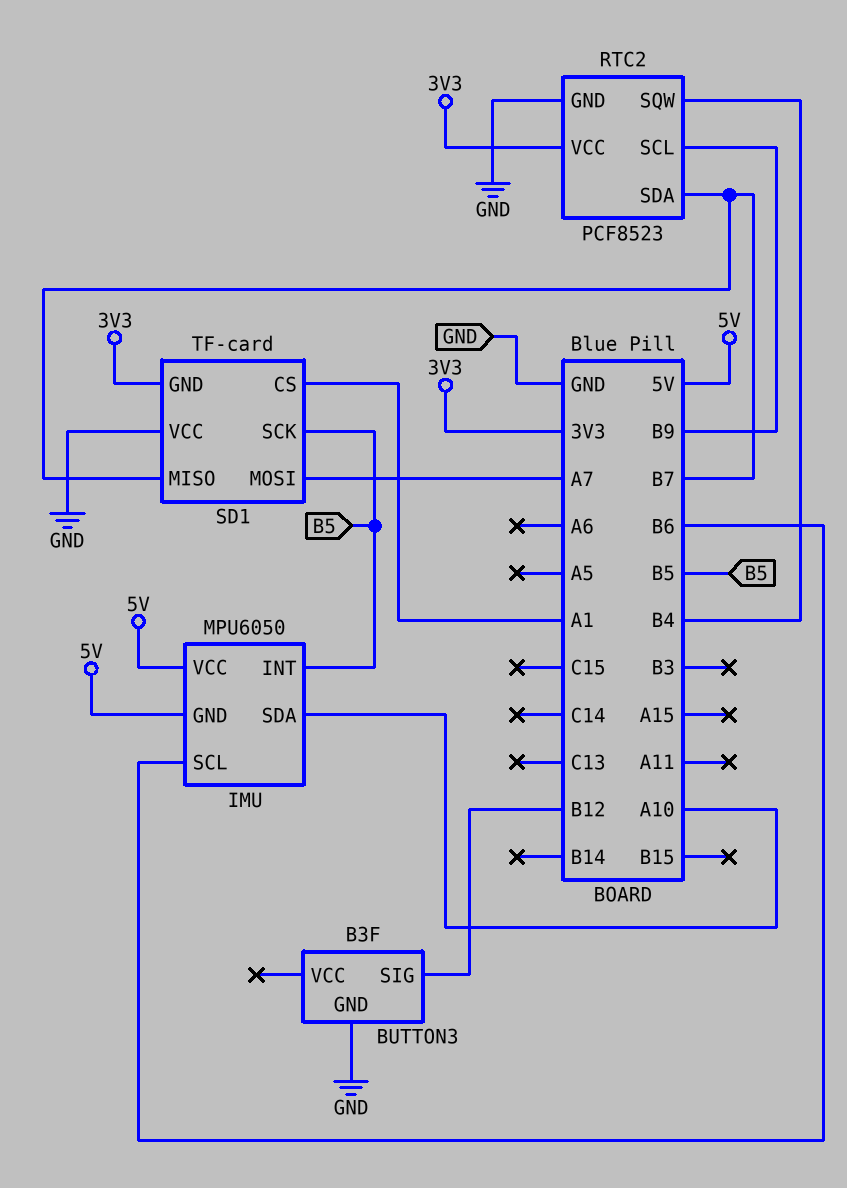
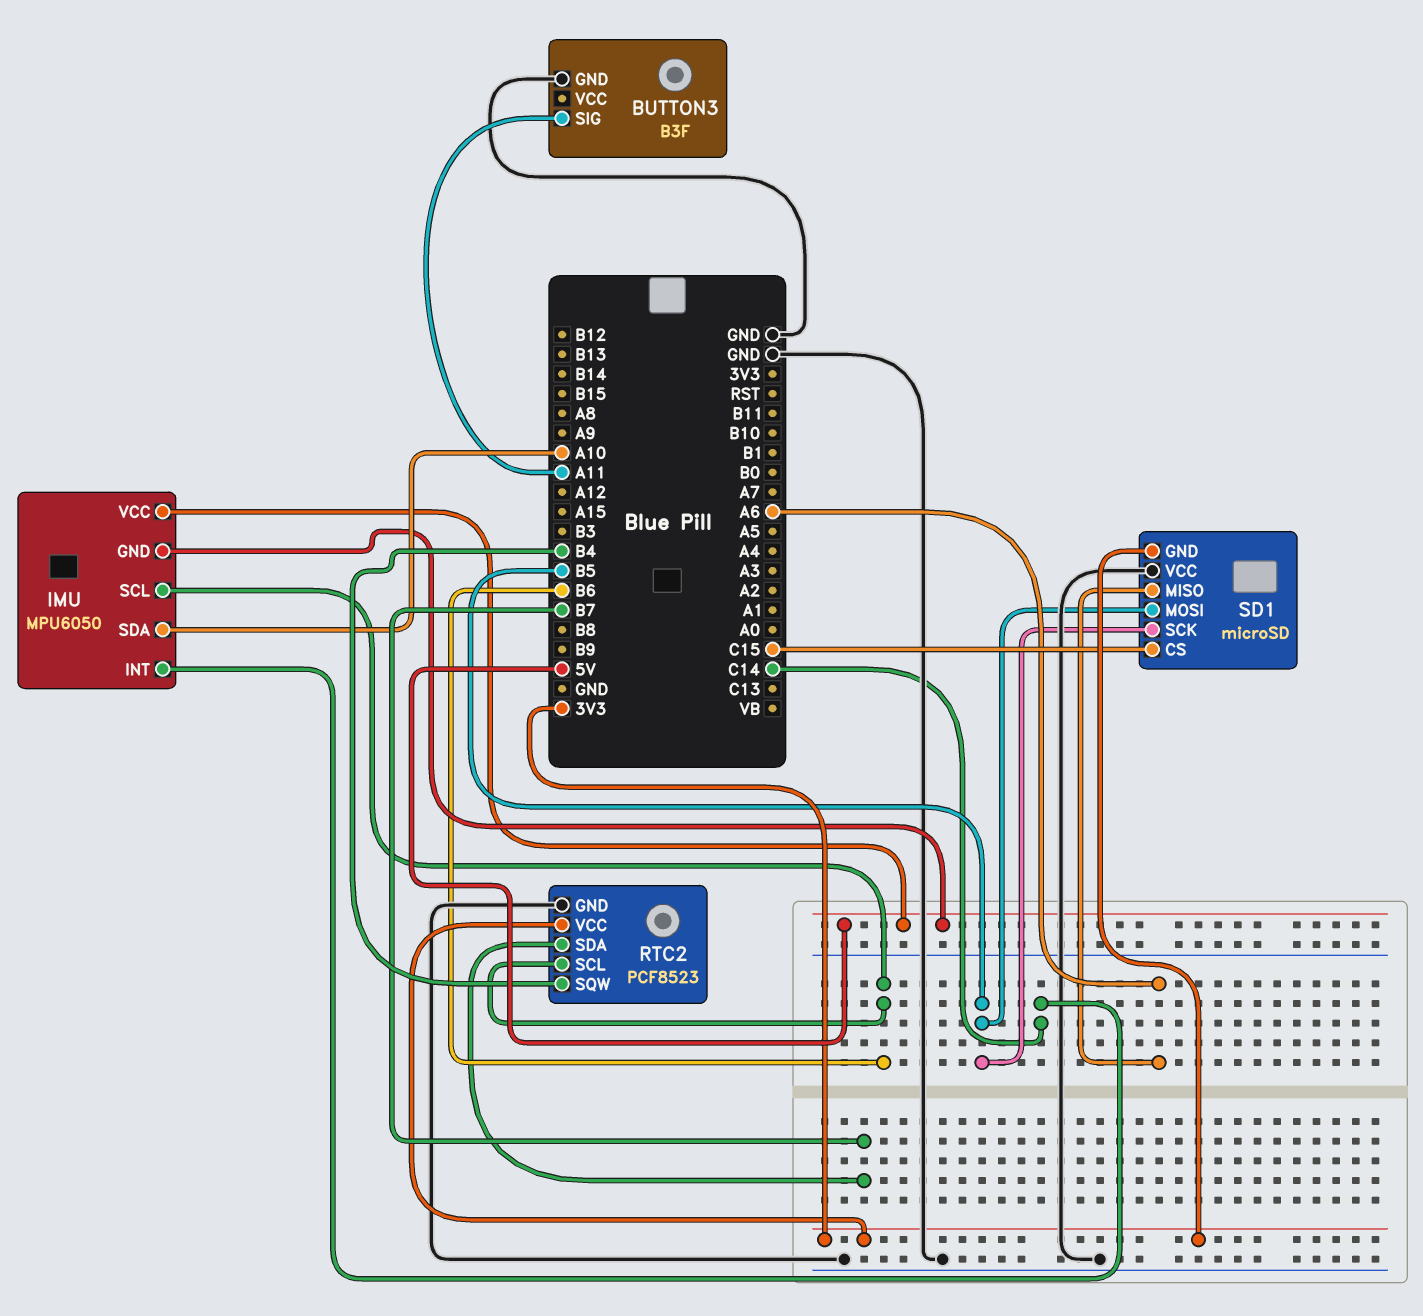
BUTTON3 pin SIG: B12 -> A11
IMU pin INT: B5 -> C14
RTC2 pin SCL: B9 -> B6
SD1: TF-card -> microSD
SD1 pin CS: A1 -> C15
SD1 pin MISO: B7 -> A6
SD1 pin MOSI: A7 -> B5

